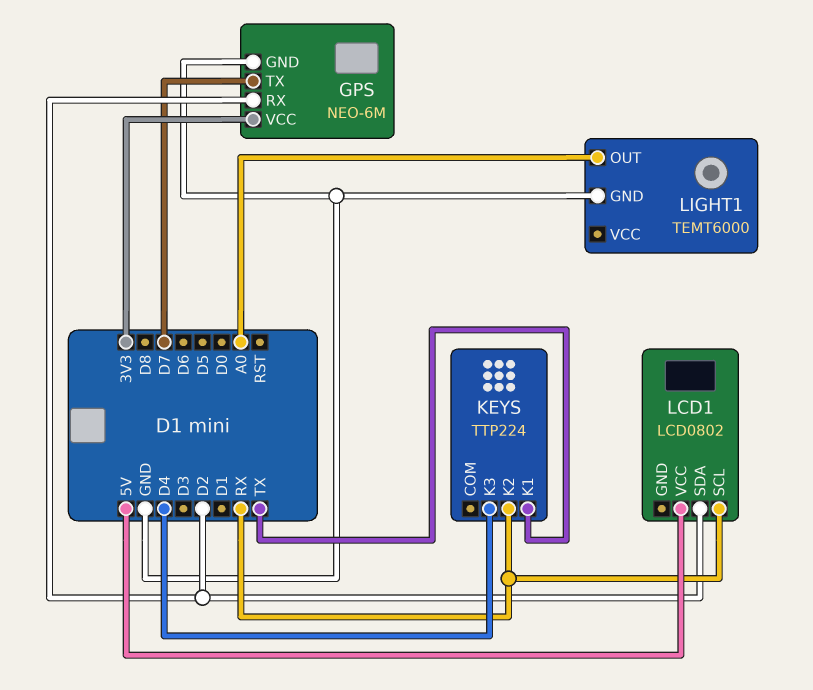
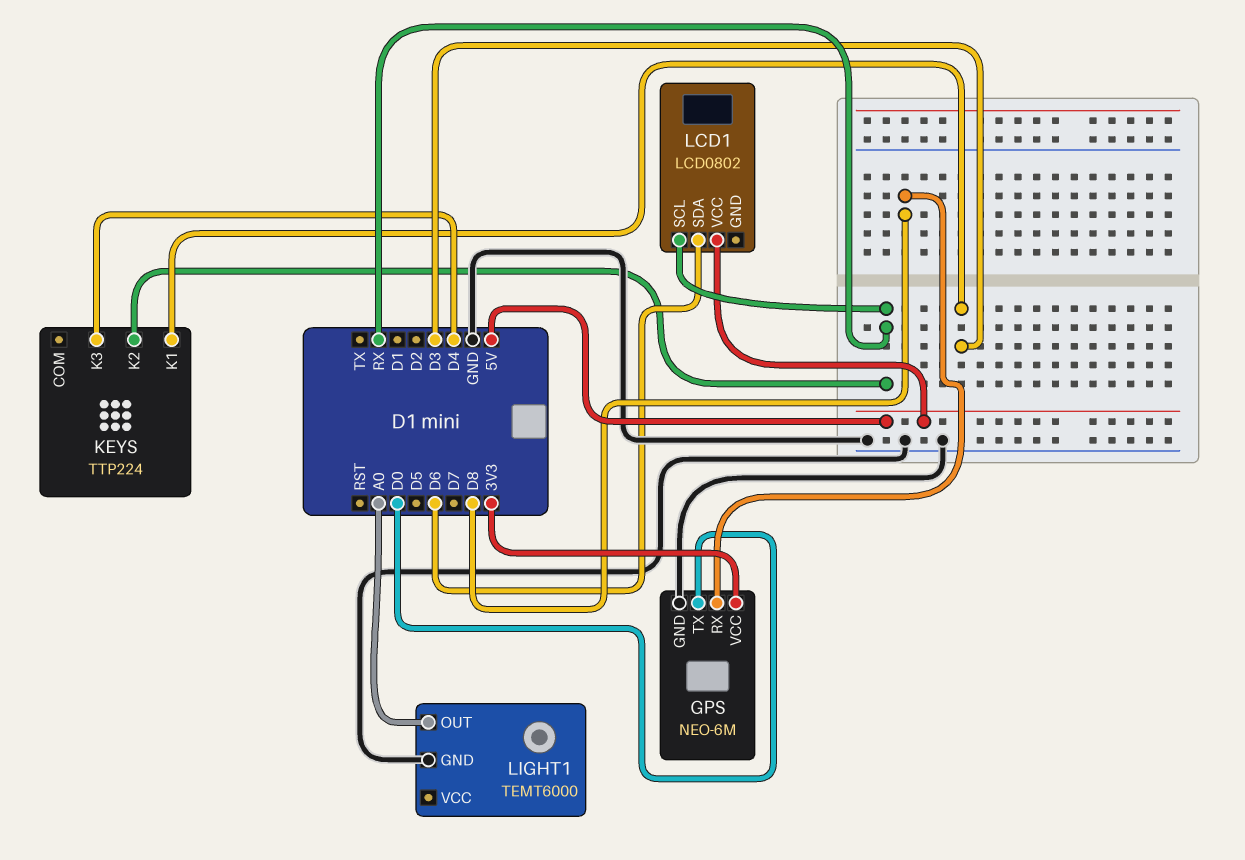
GPS pin RX: D2 -> D8
GPS pin TX: D7 -> D0
KEYS pin K1: TX -> D3
LCD1 pin SDA: D2 -> D6

